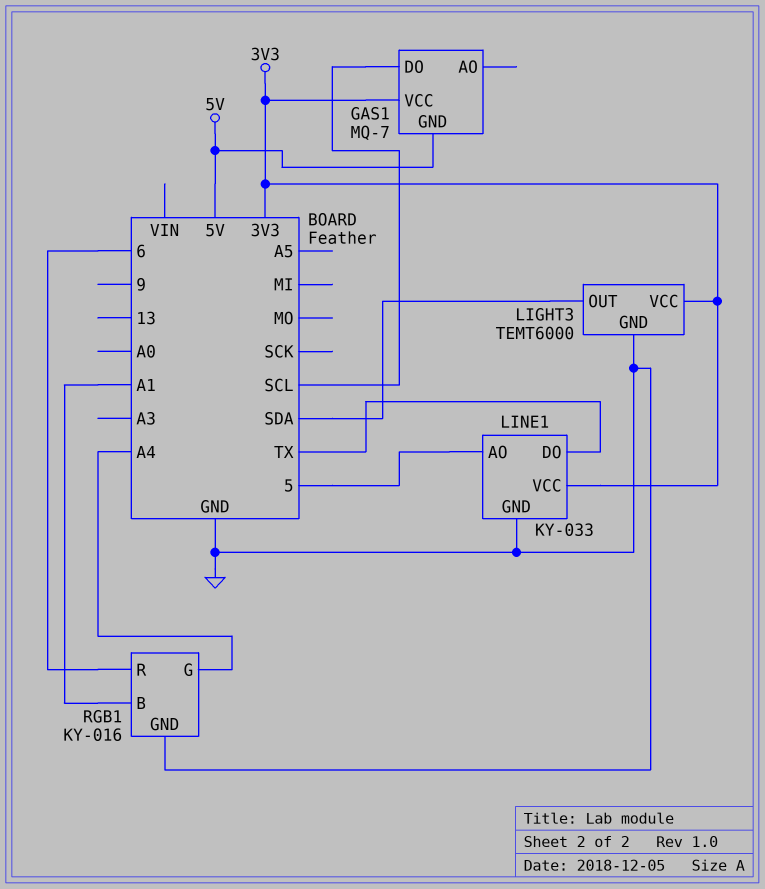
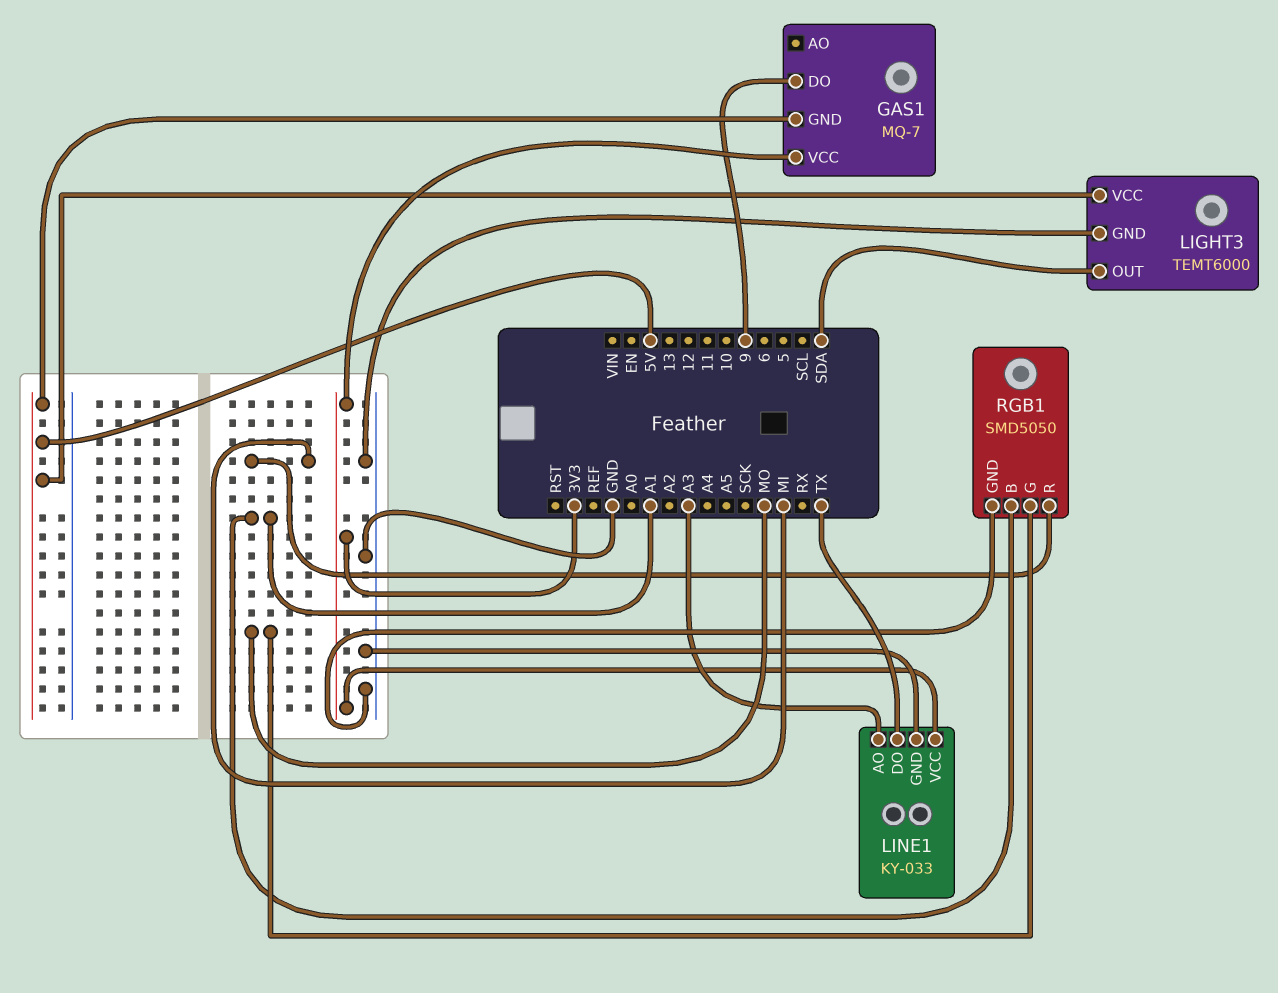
GAS1 pin DO: SCL -> 9
LIGHT3 pin VCC: 3V3 -> 5V
LINE1 pin AO: 5 -> A3
RGB1: KY-016 -> SMD5050
RGB1 pin G: A4 -> MO
RGB1 pin R: 6 -> MI

